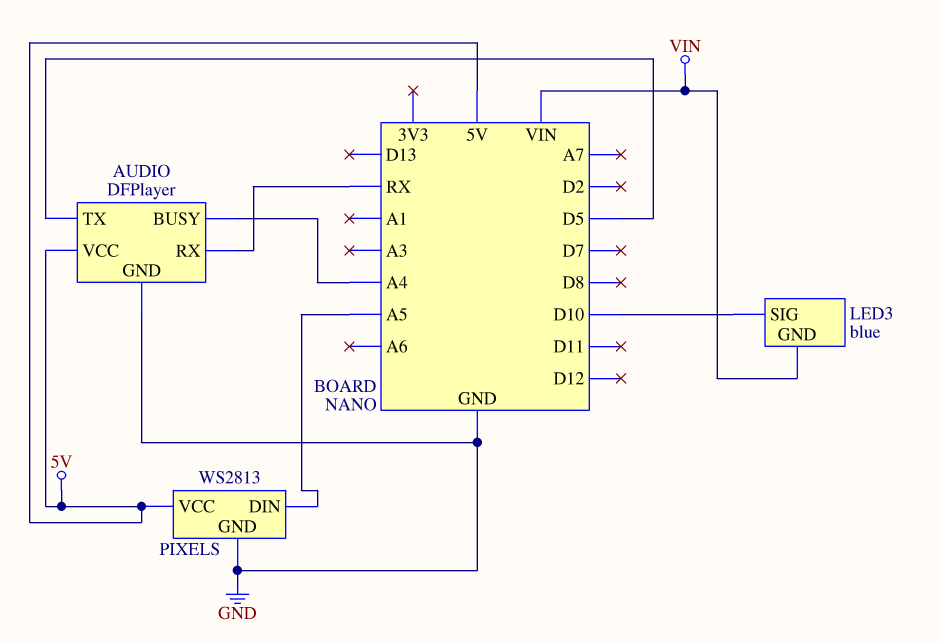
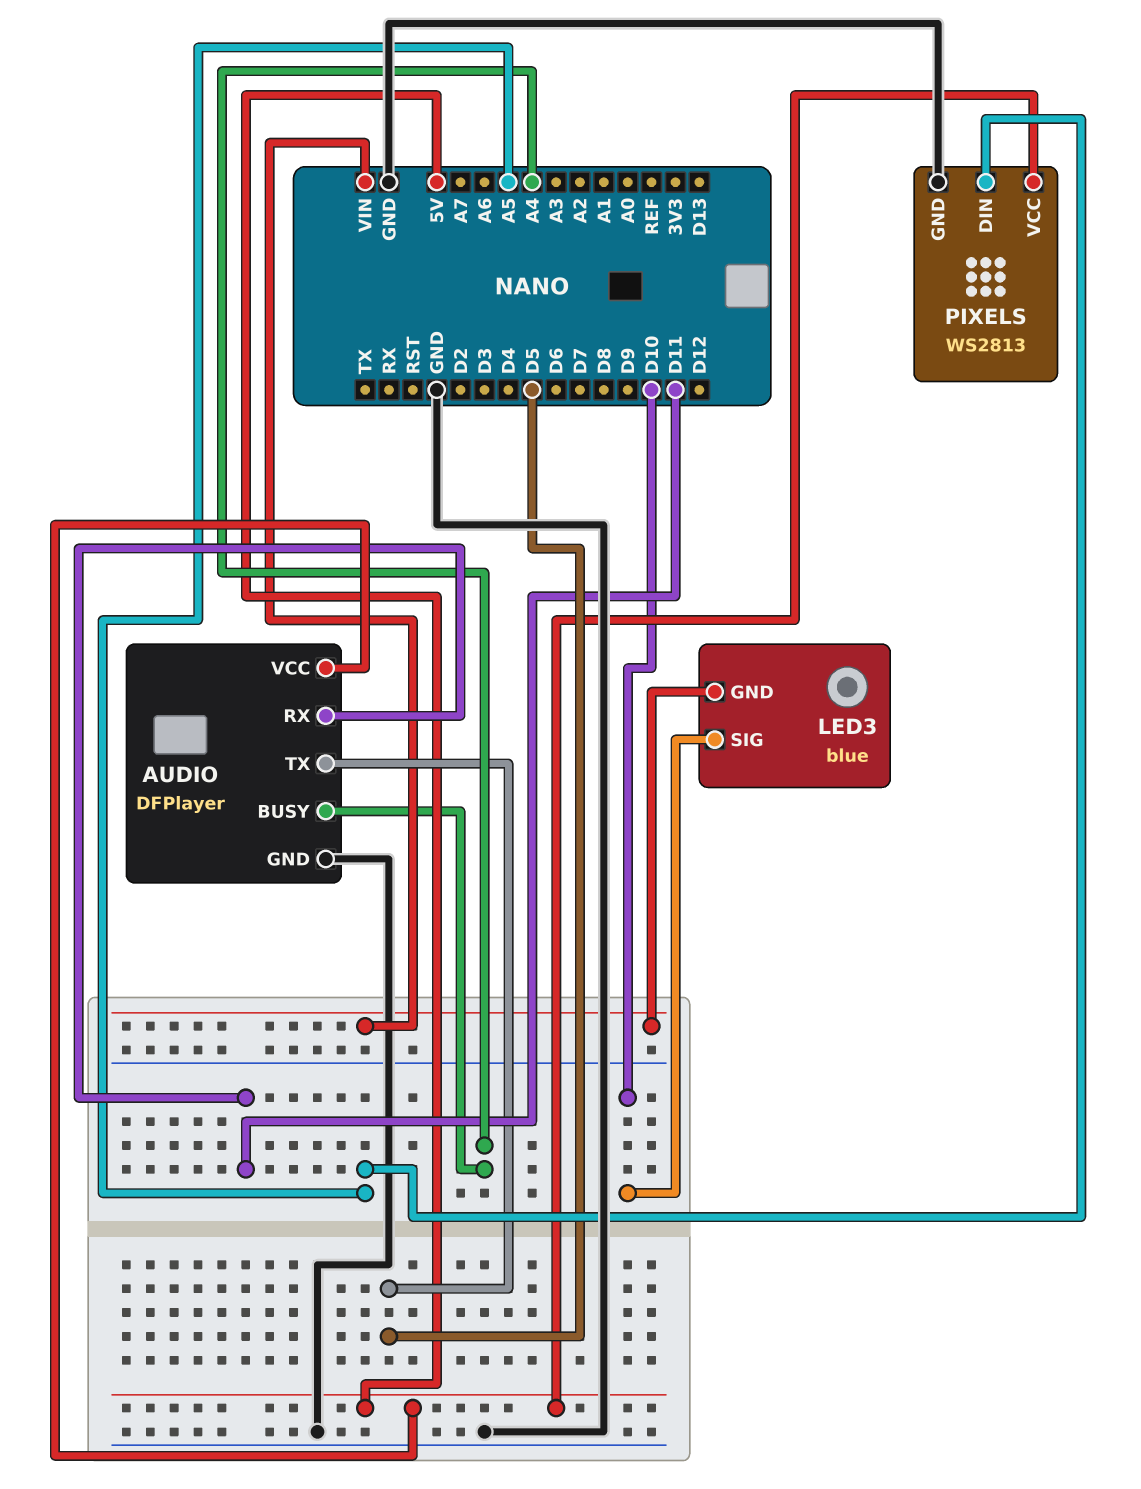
AUDIO pin RX: RX -> D11

